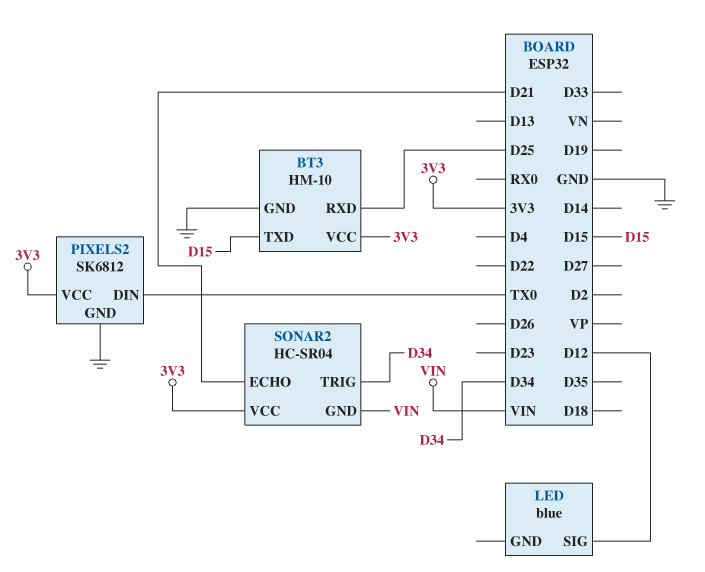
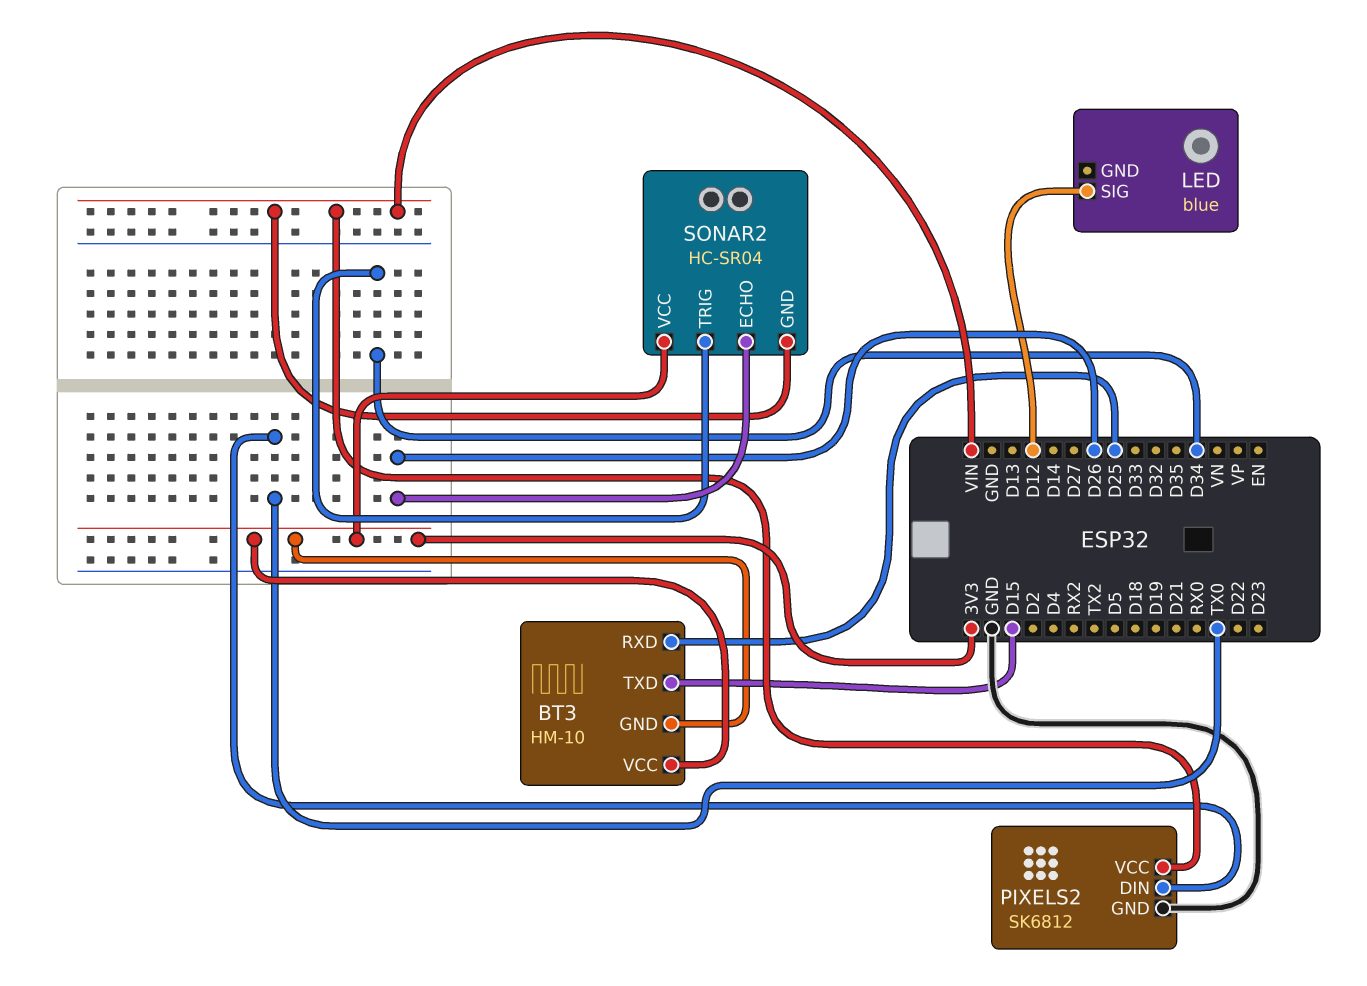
BT3 pin GND: GND -> 3V3
PIXELS2 pin VCC: 3V3 -> VIN
SONAR2 pin ECHO: D21 -> D26

